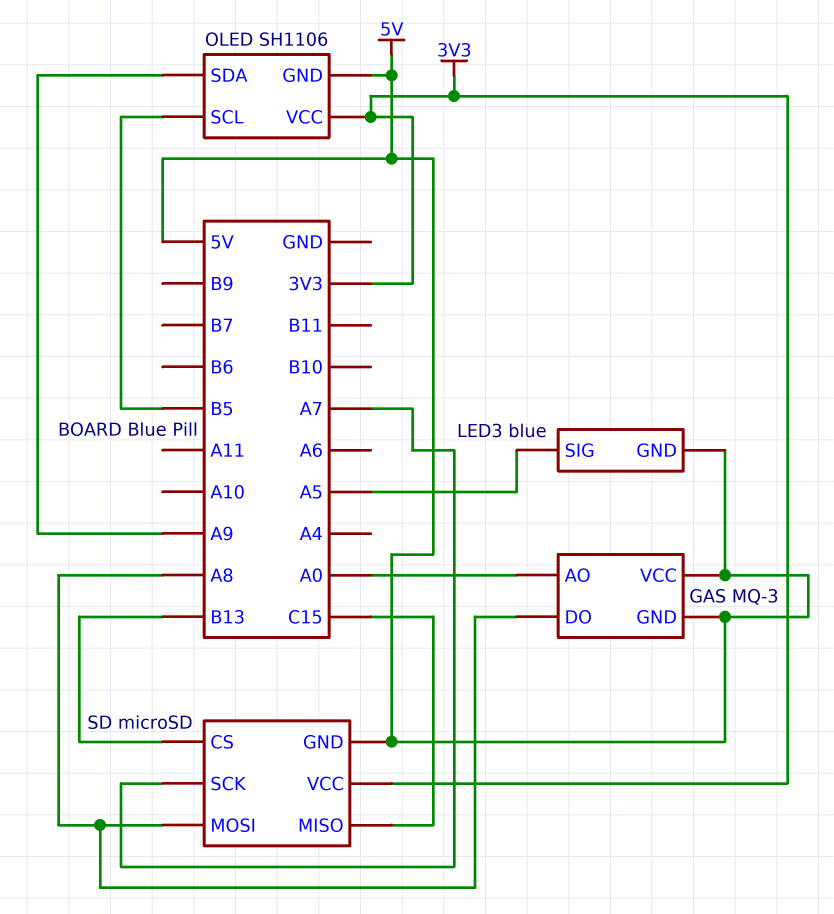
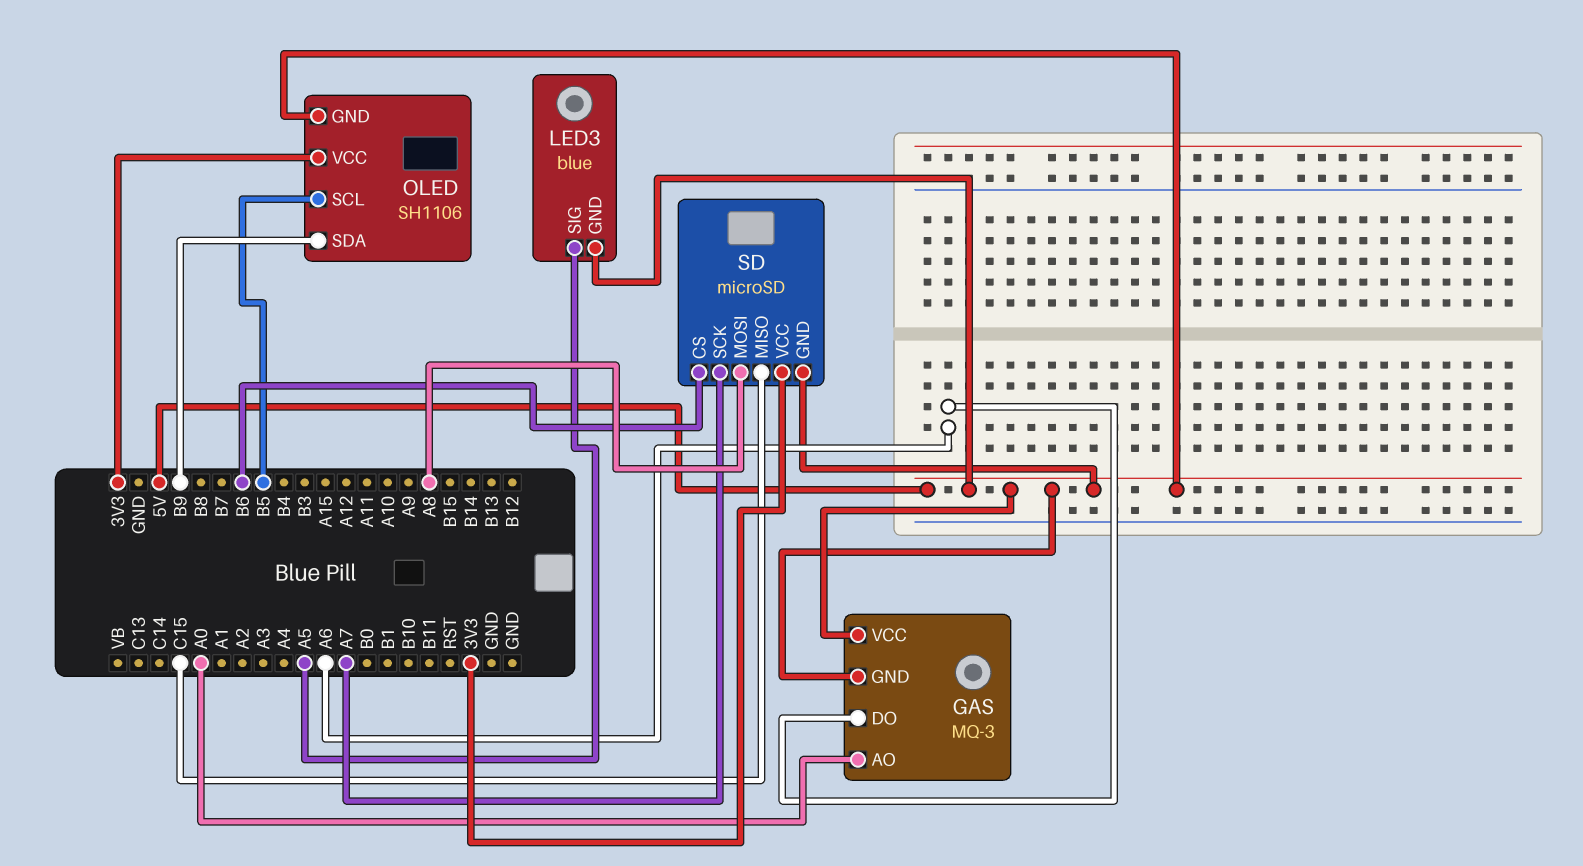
GAS pin DO: A8 -> A6
OLED pin SDA: A9 -> B9
SD pin CS: B13 -> B6

